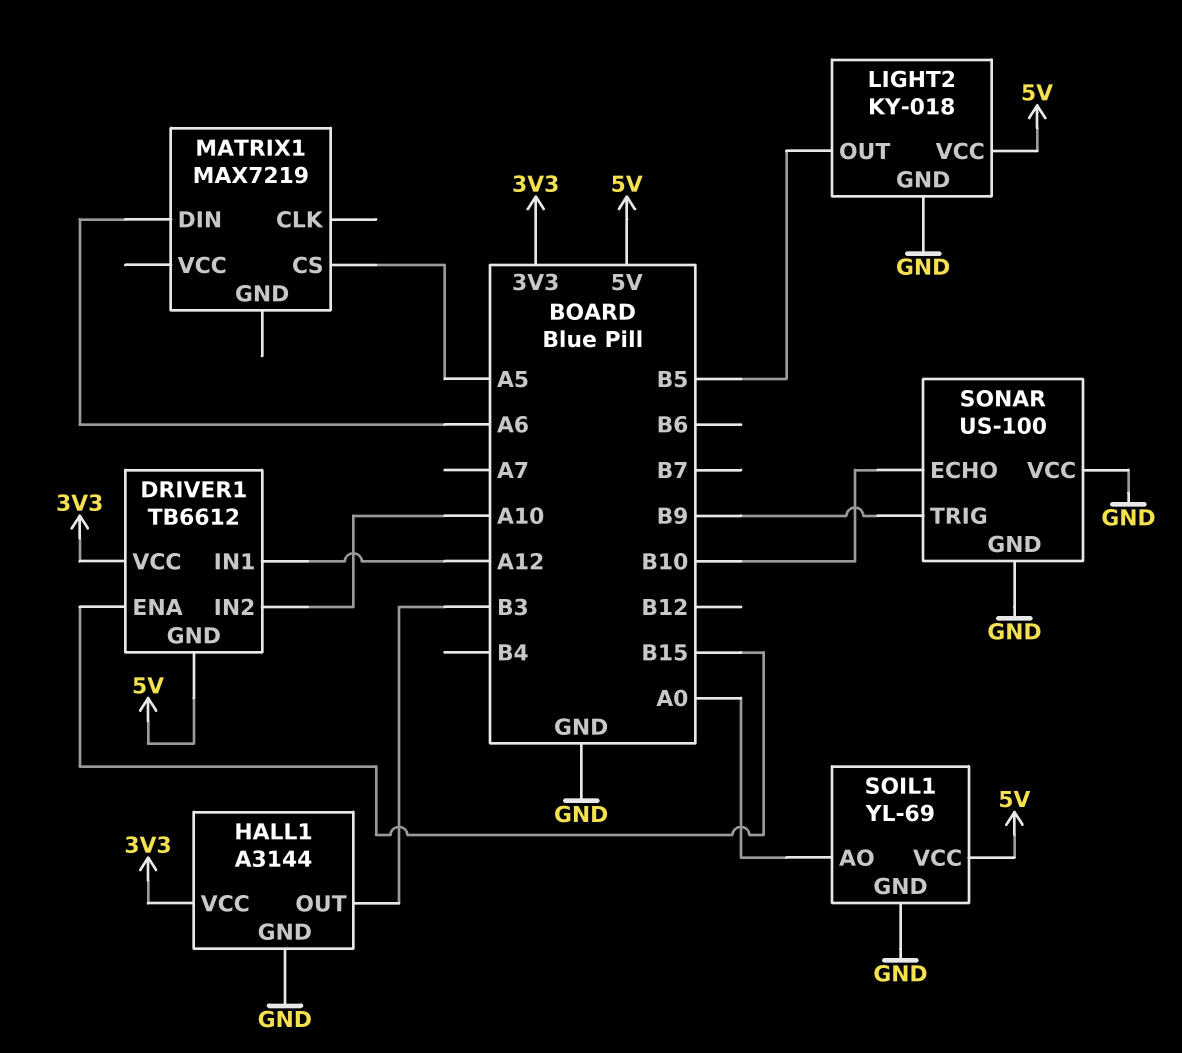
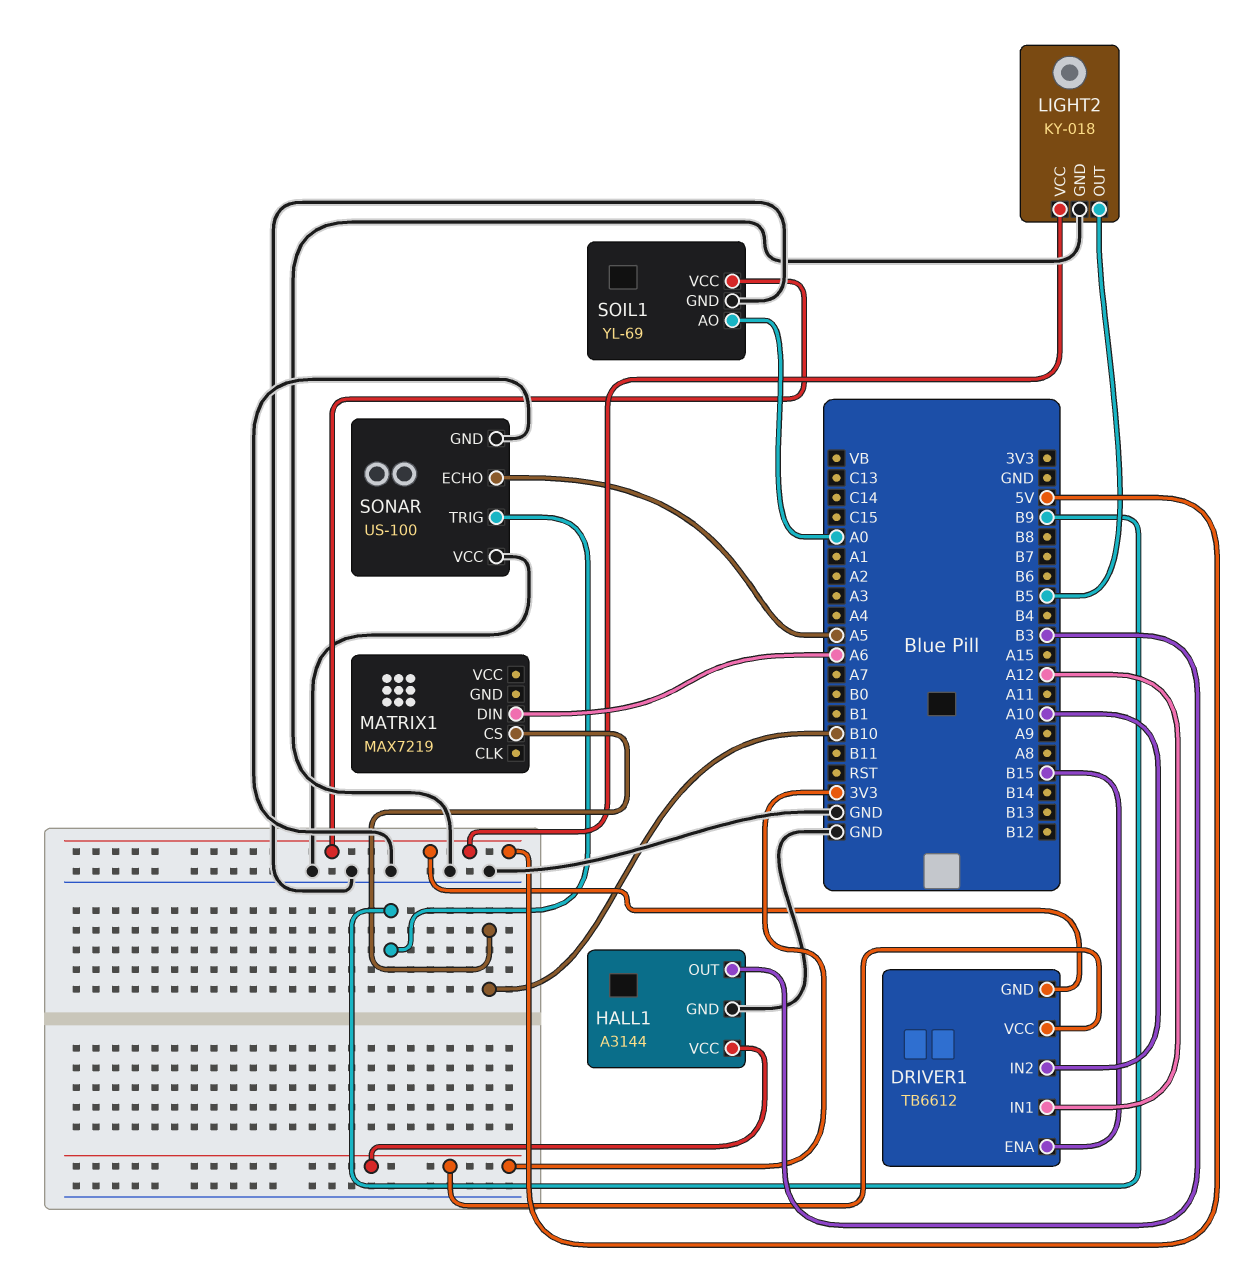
MATRIX1 pin CS: A5 -> B10
SONAR pin ECHO: B10 -> A5

